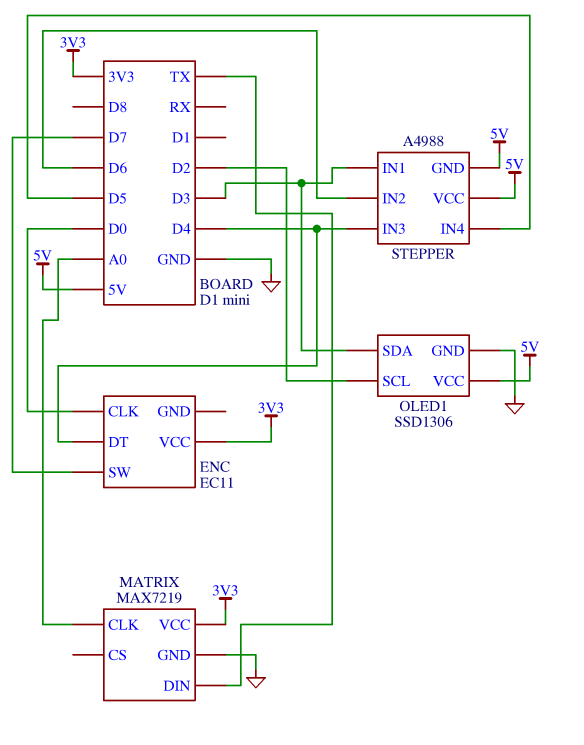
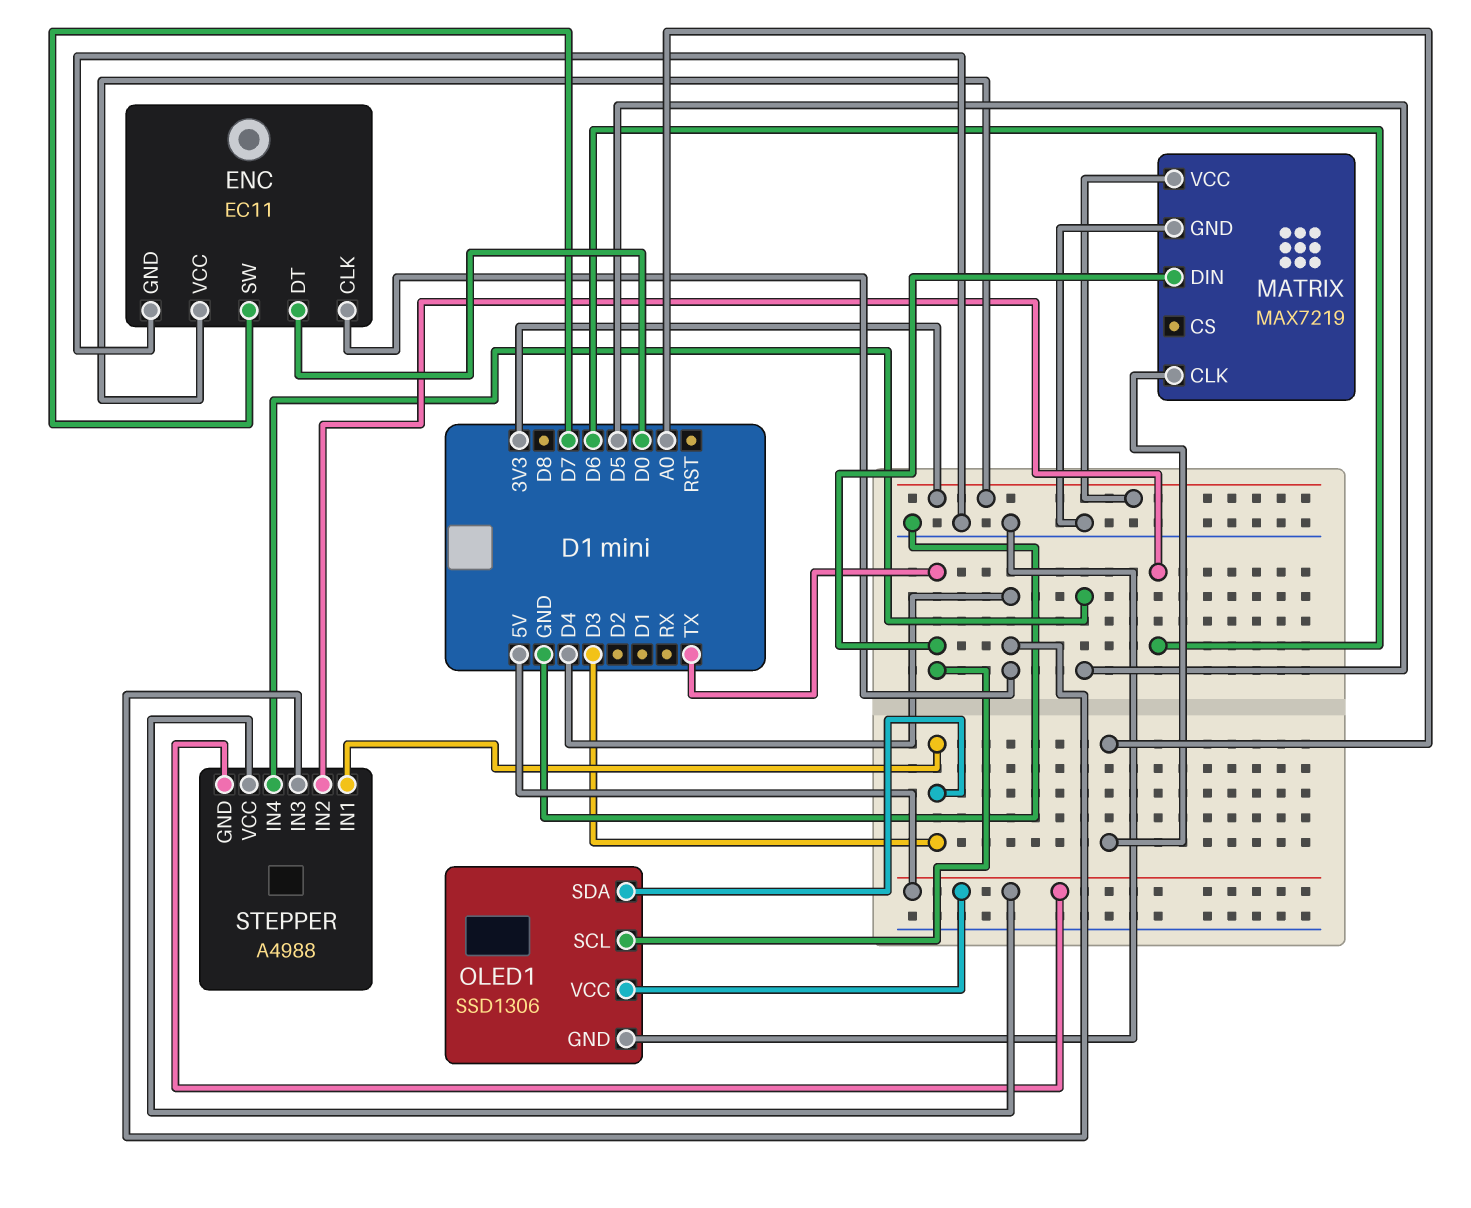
ENC pin CLK: D0 -> D4
ENC pin DT: D4 -> D0
ENC pin GND: none -> GND
OLED1 pin SCL: D2 -> TX

